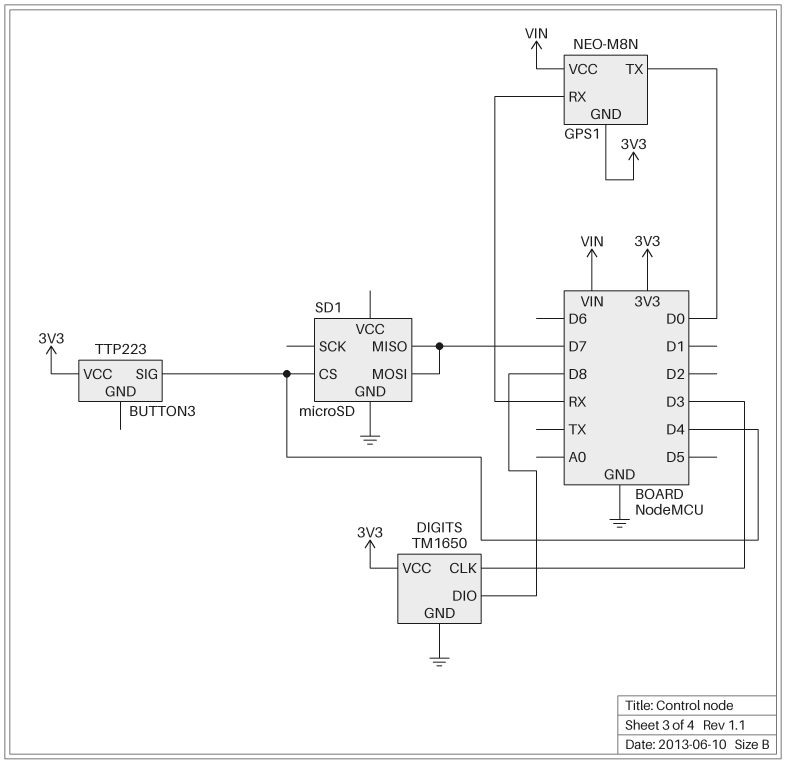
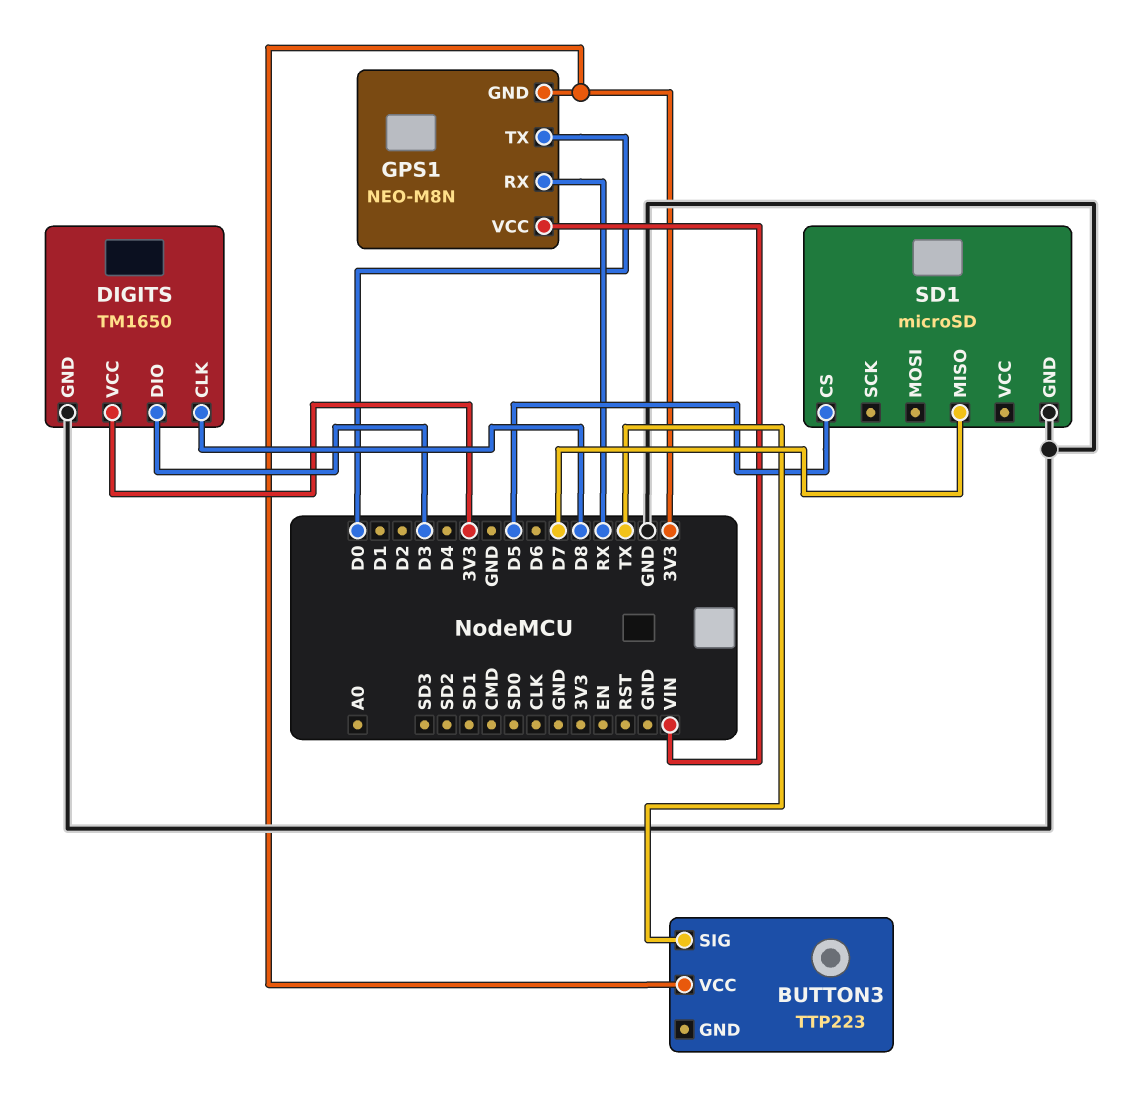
BUTTON3 pin SIG: D4 -> TX
DIGITS pin CLK: D3 -> D8
DIGITS pin DIO: D8 -> D3
SD1 pin CS: D4 -> D5
SD1 pin MOSI: D7 -> none

